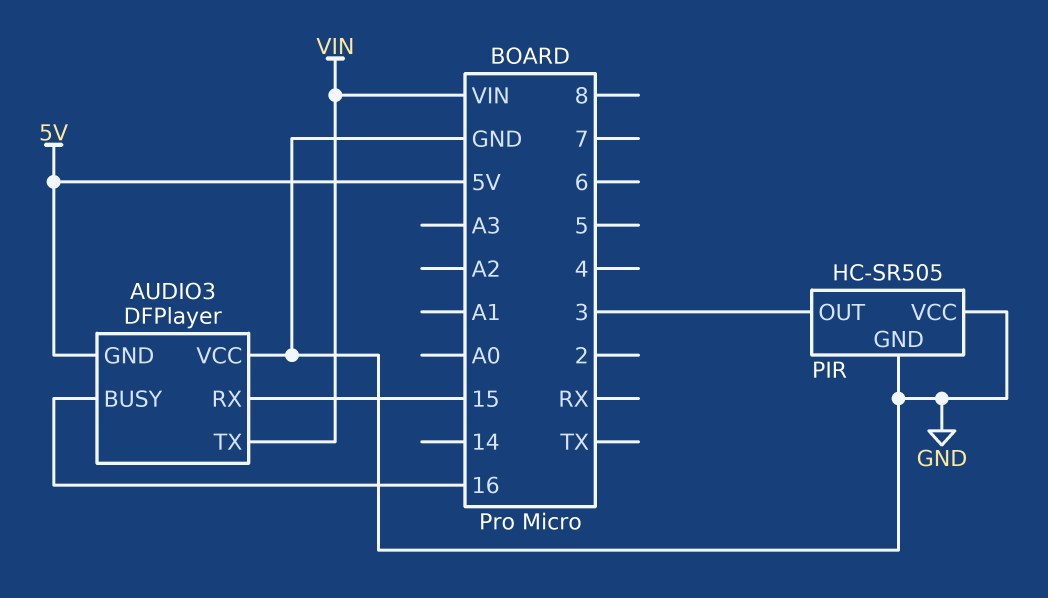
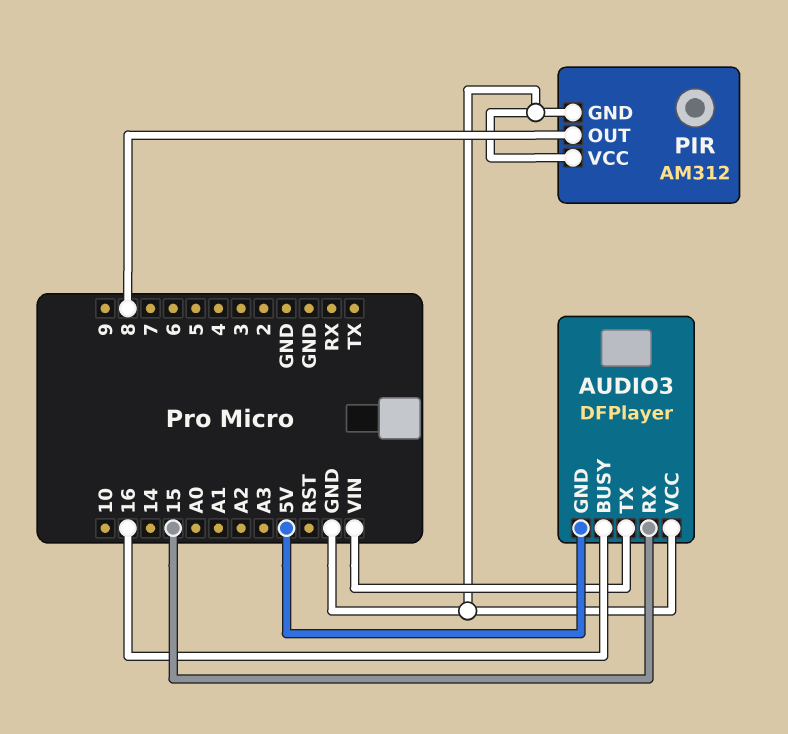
PIR: HC-SR505 -> AM312
PIR pin OUT: 3 -> 8

